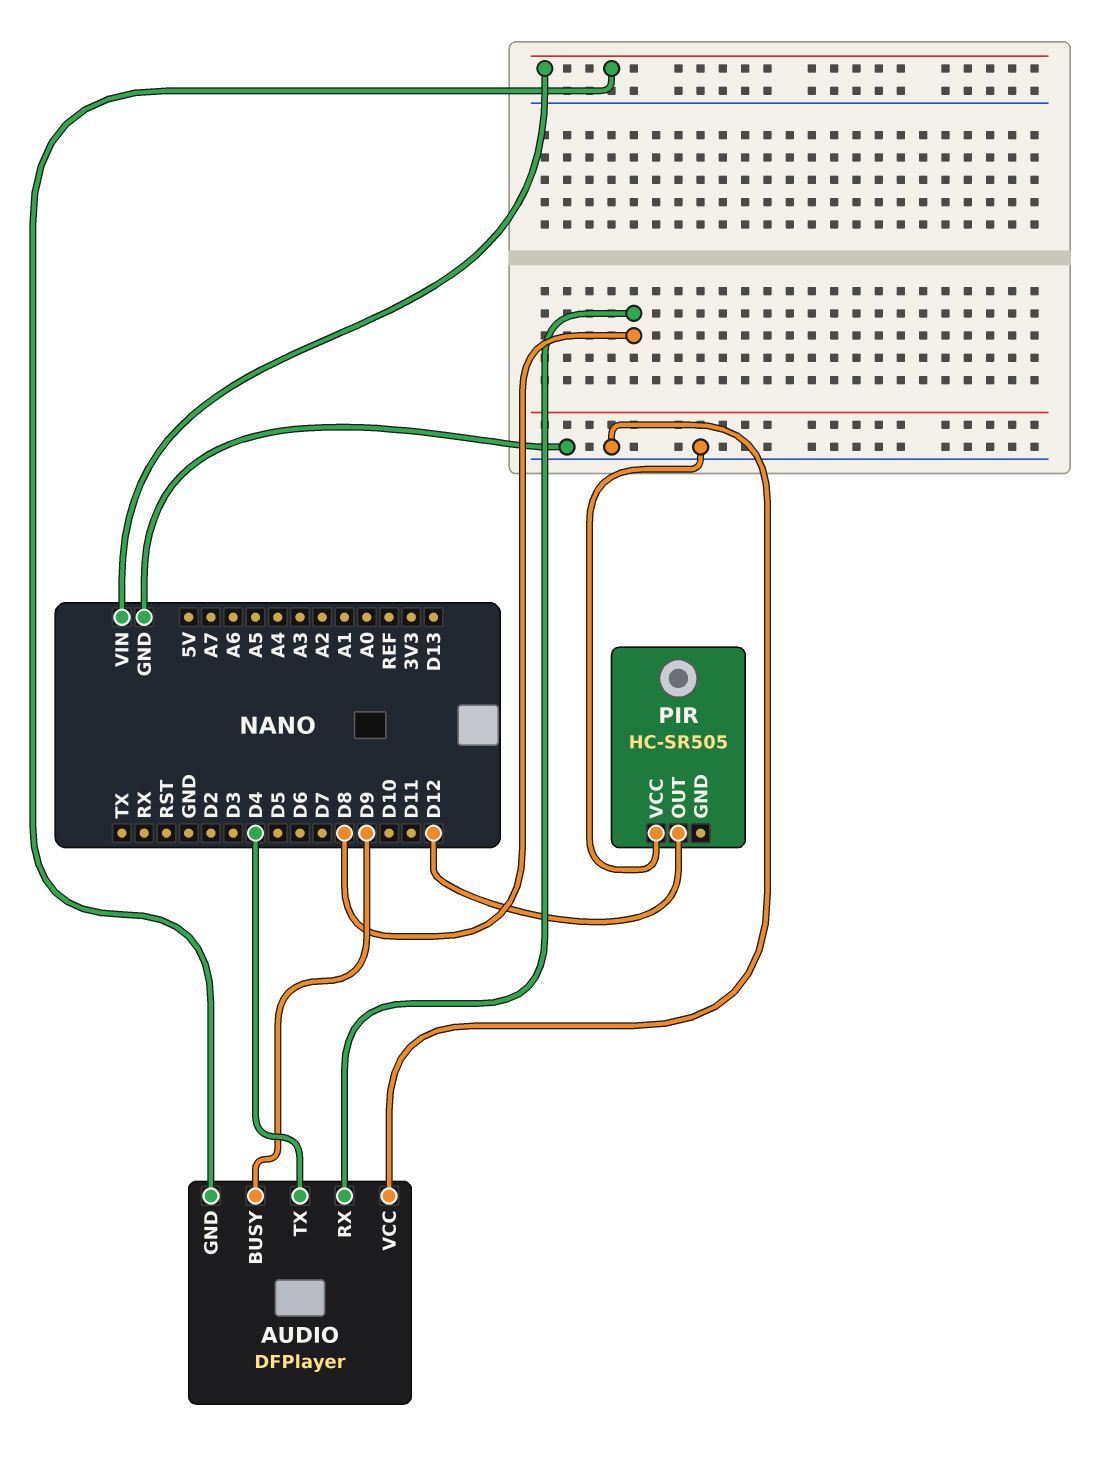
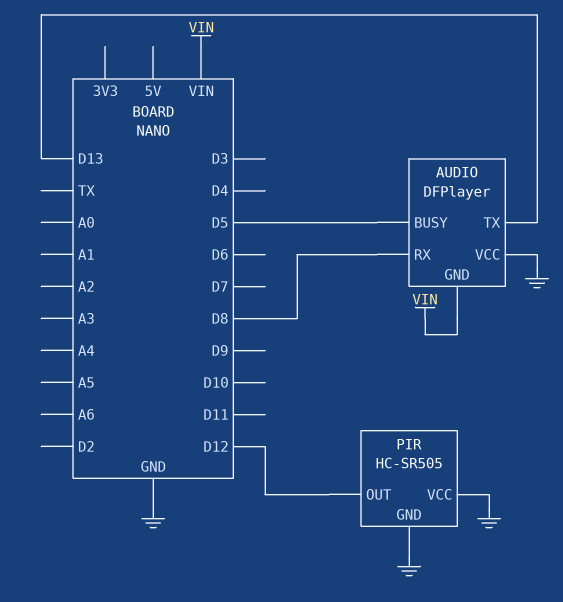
AUDIO pin BUSY: D9 -> D5
AUDIO pin TX: D4 -> D13
PIR pin GND: none -> GND

